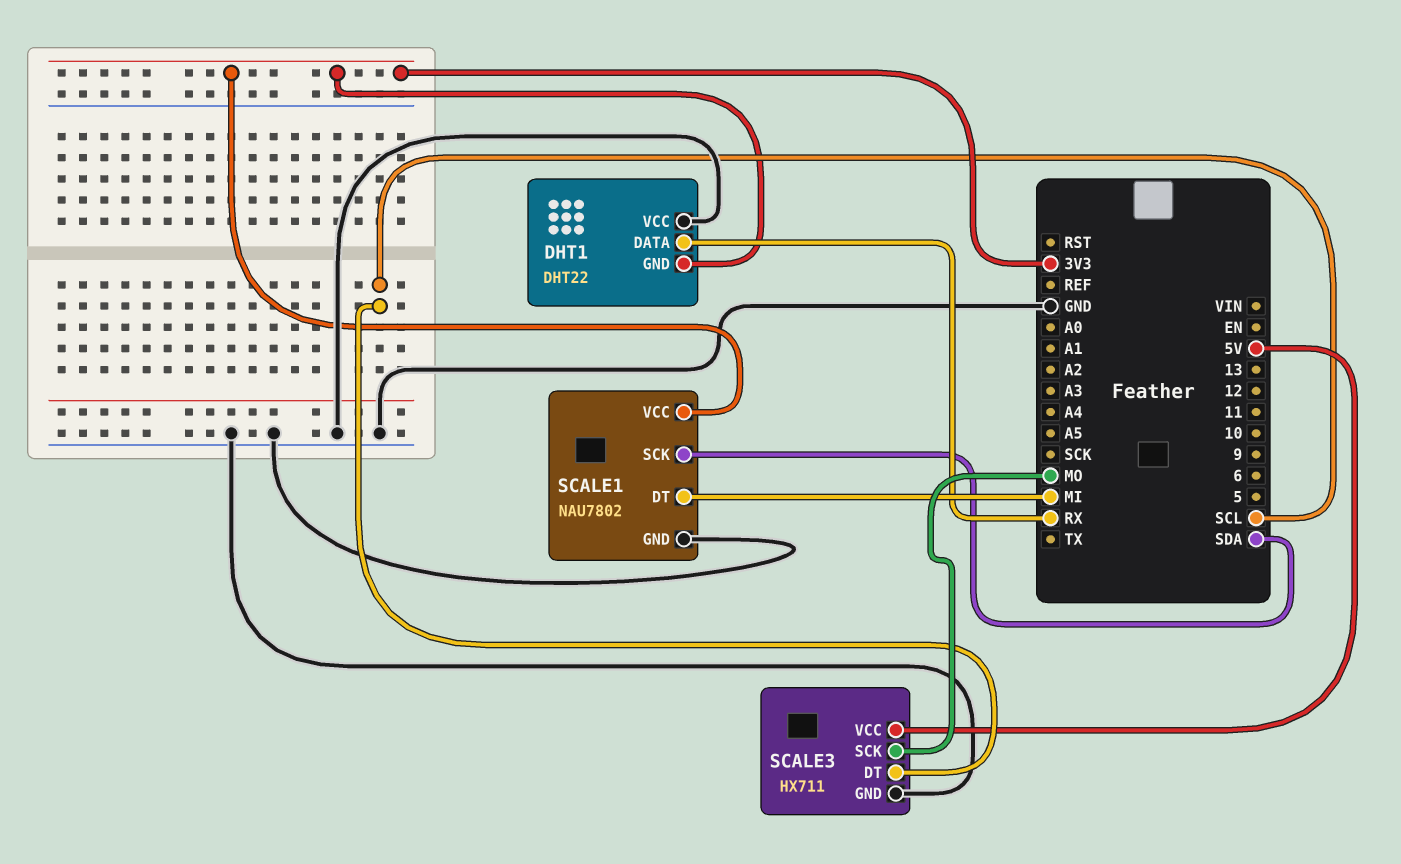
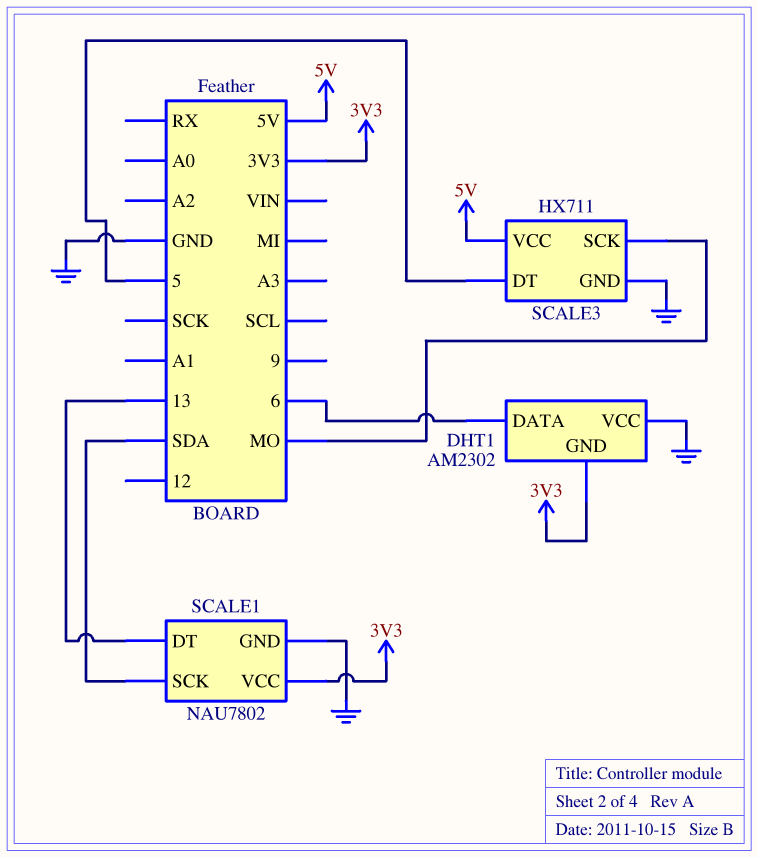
DHT1: DHT22 -> AM2302
DHT1 pin DATA: RX -> 6
SCALE1 pin DT: MI -> 13
SCALE3 pin DT: SCL -> 5

